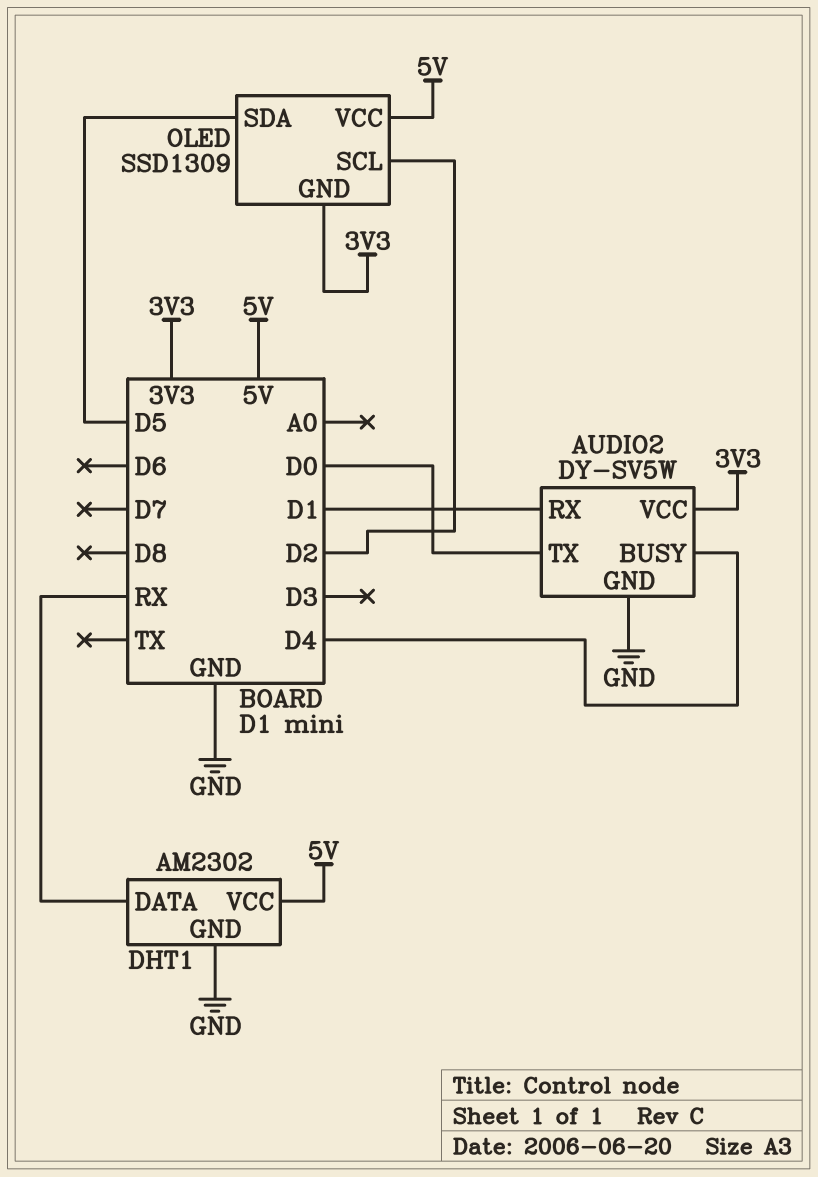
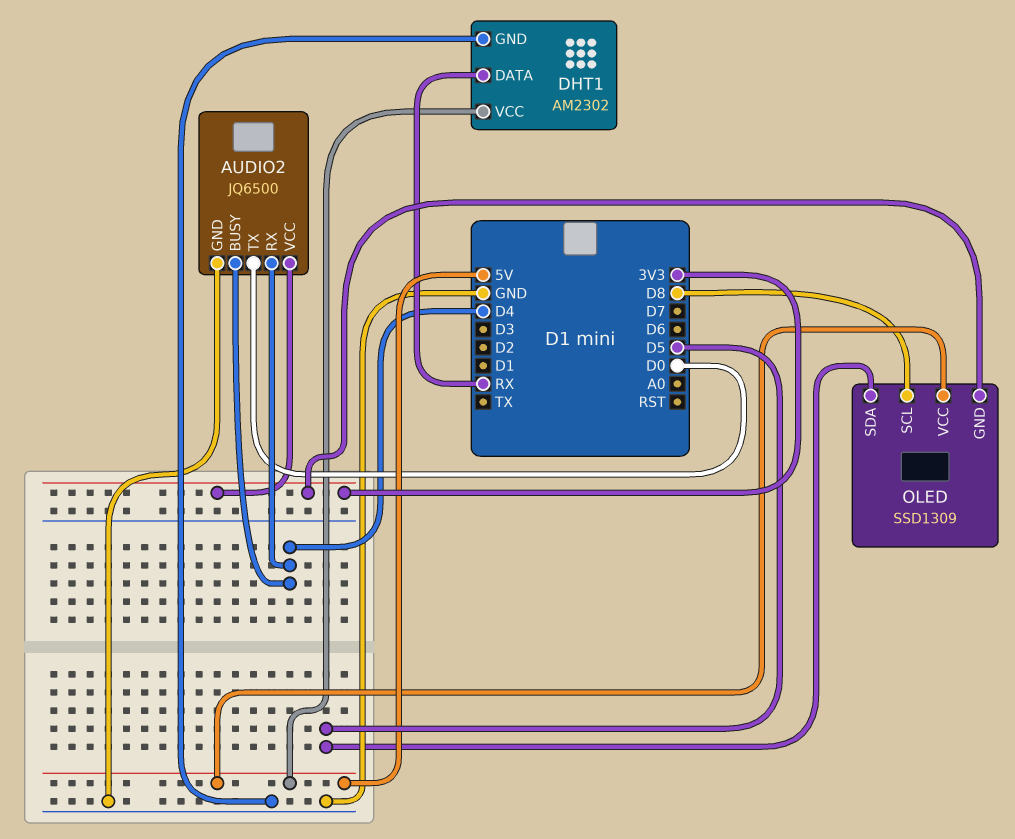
AUDIO2: DY-SV5W -> JQ6500
AUDIO2 pin RX: D1 -> D4
OLED pin SCL: D2 -> D8

